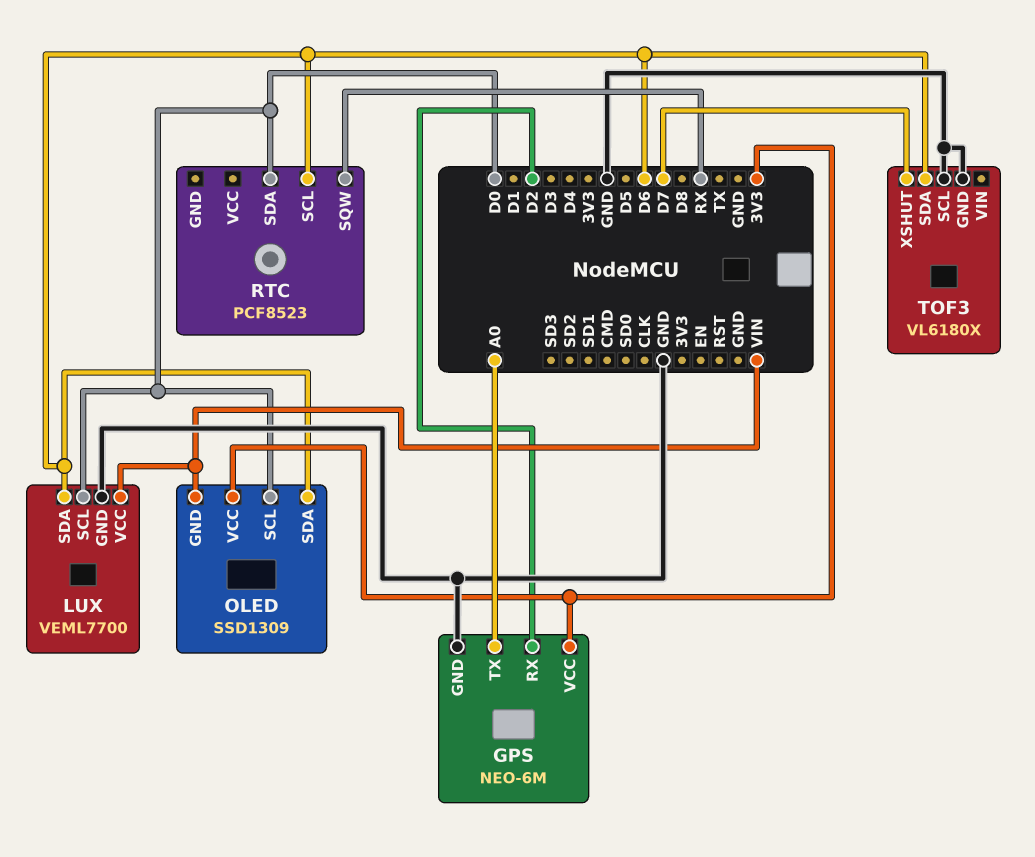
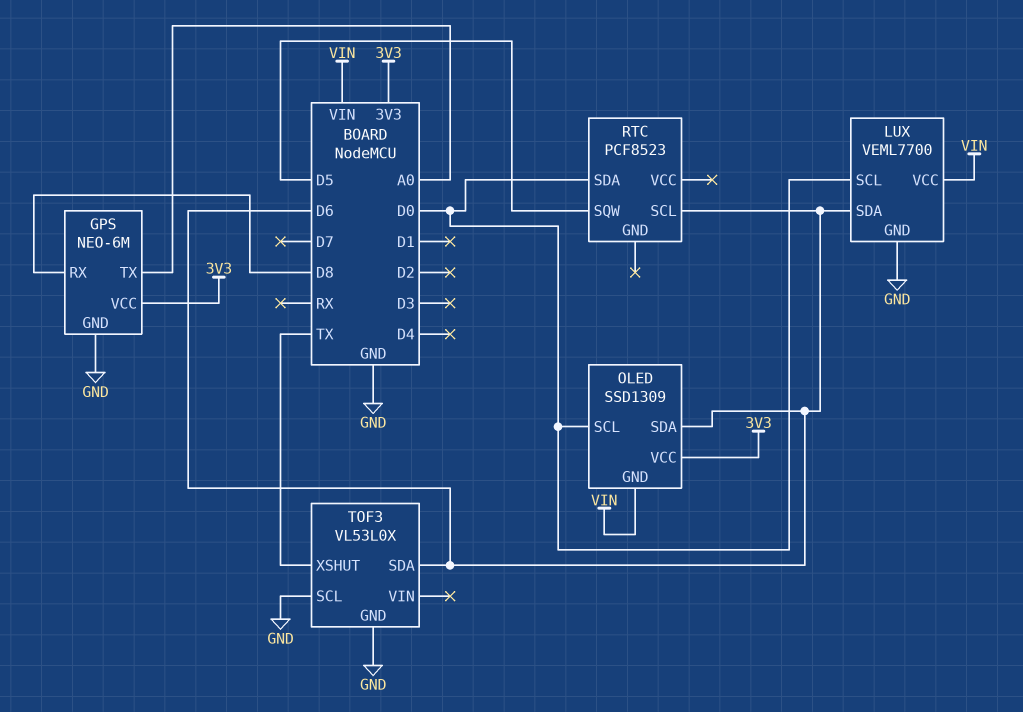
GPS pin RX: D2 -> D8
RTC pin SQW: RX -> D5
TOF3: VL6180X -> VL53L0X
TOF3 pin XSHUT: D7 -> TX

